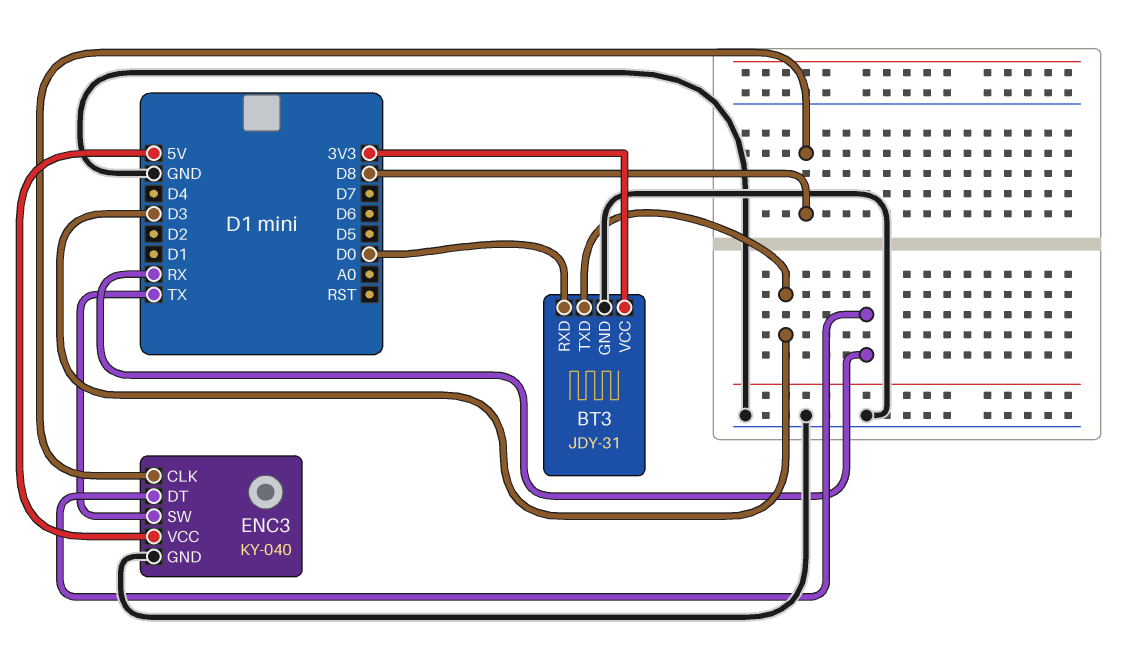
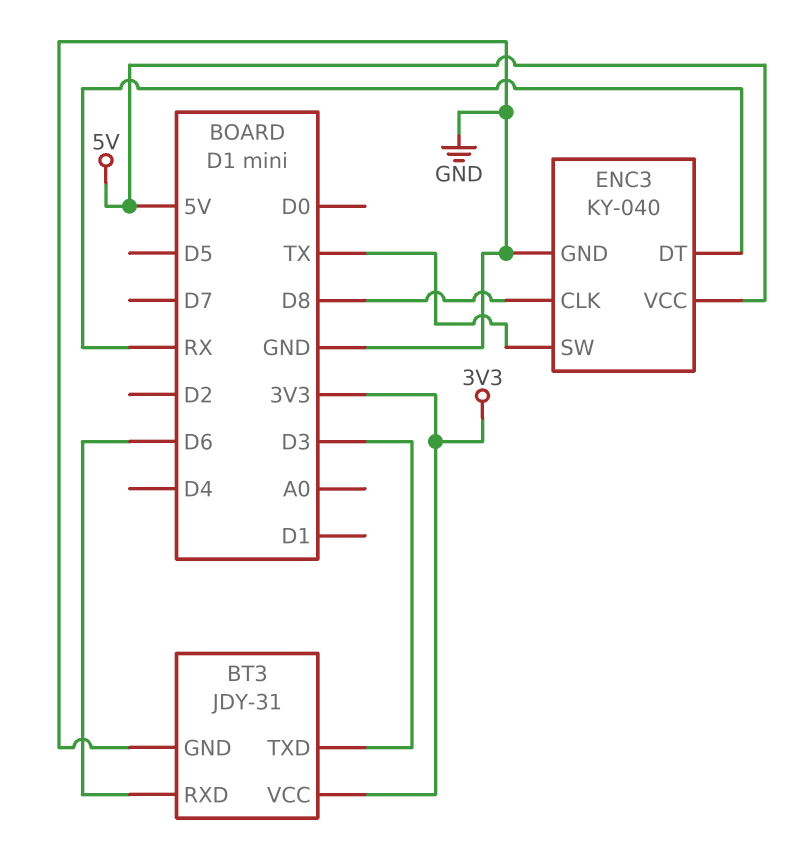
BT3 pin RXD: D0 -> D6

